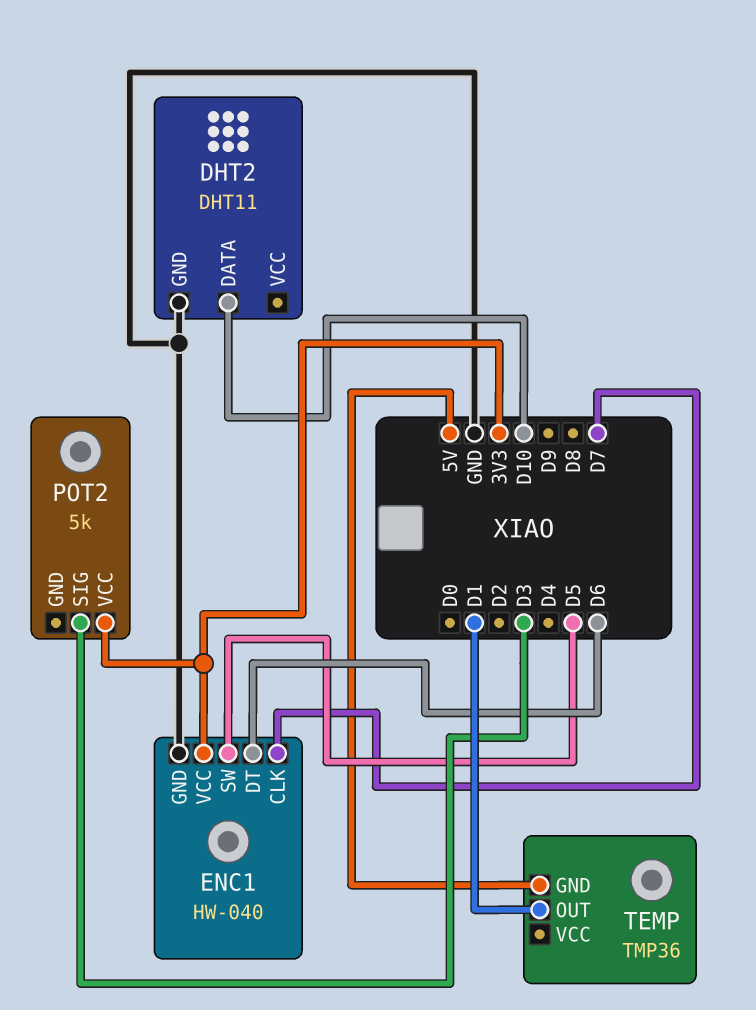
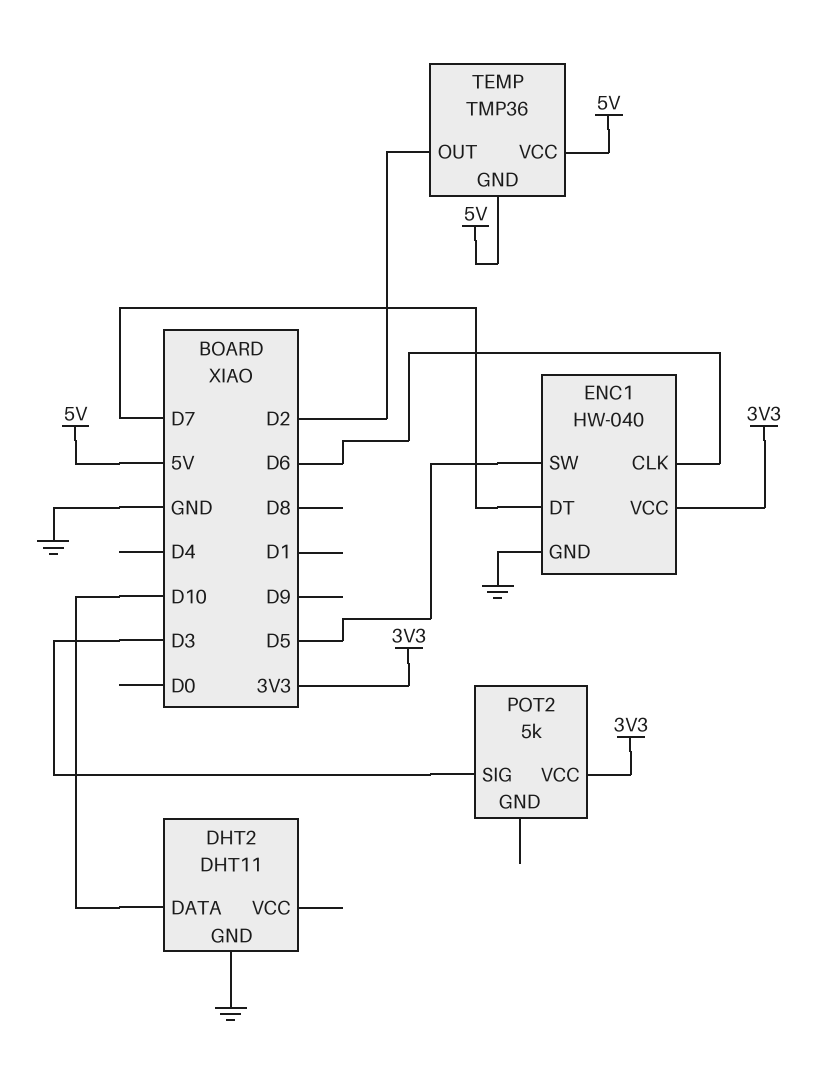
ENC1 pin CLK: D7 -> D6
ENC1 pin DT: D6 -> D7
TEMP pin OUT: D1 -> D2
TEMP pin VCC: none -> 5V

